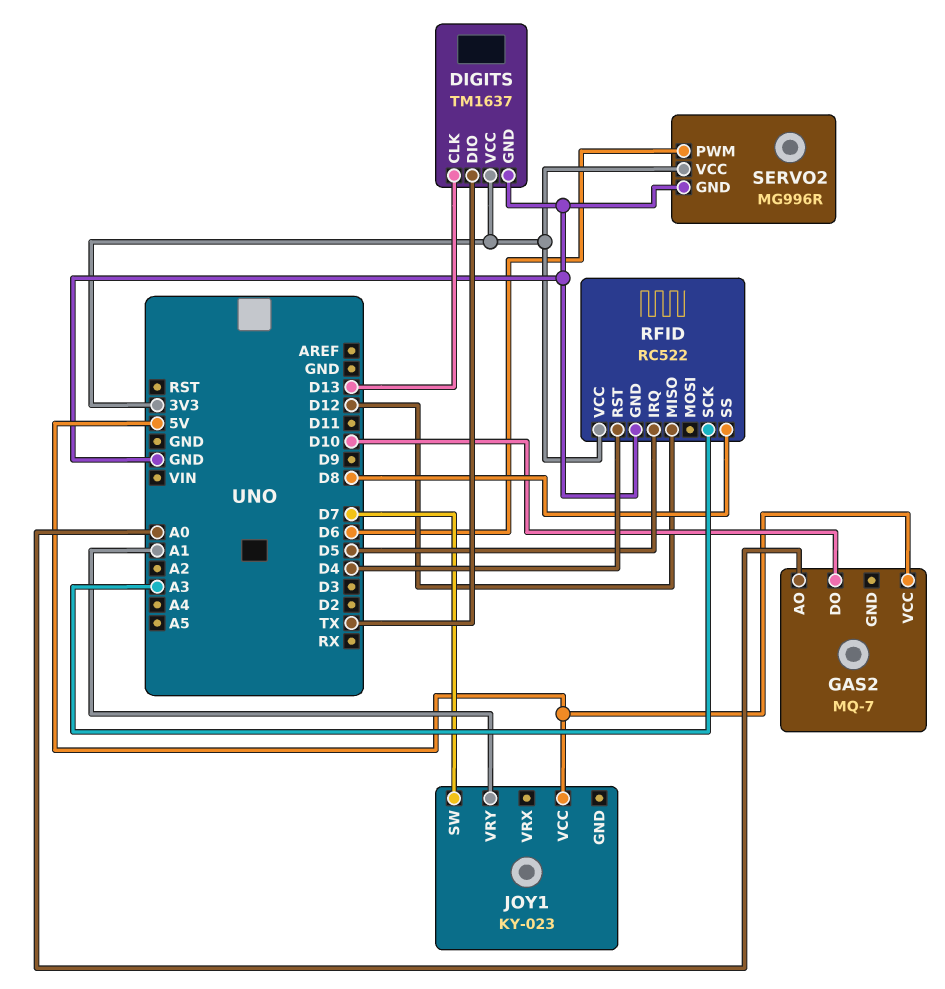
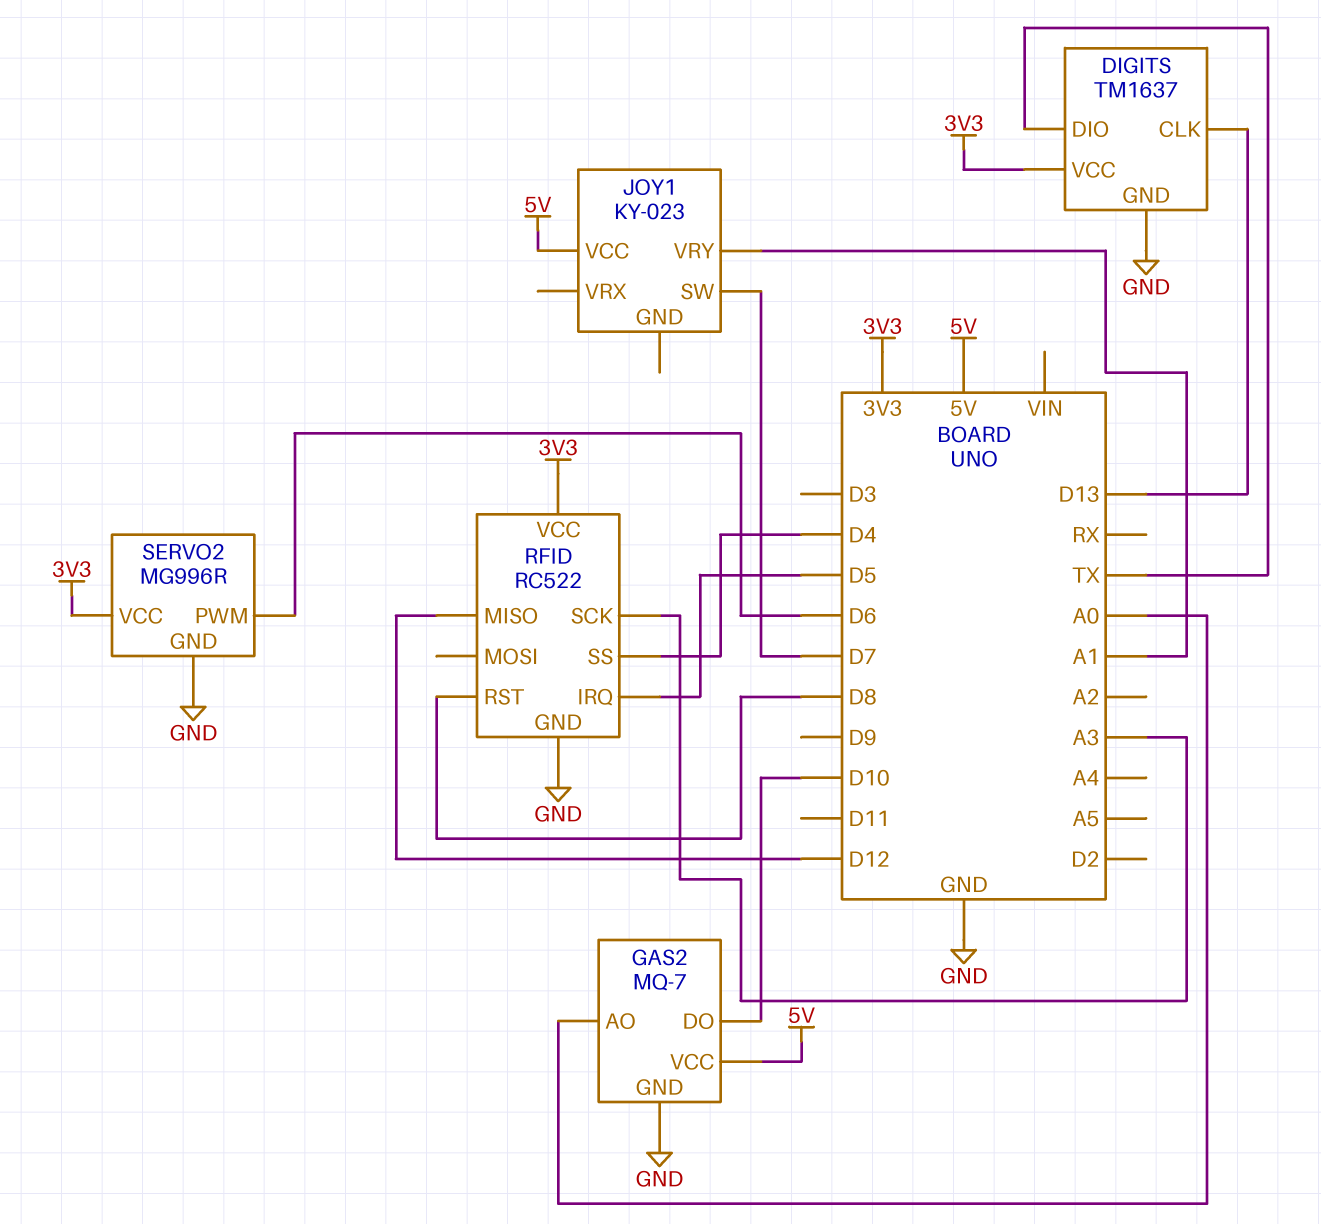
GAS2 pin GND: none -> GND
RFID pin RST: D4 -> D8
RFID pin SS: D8 -> D4

